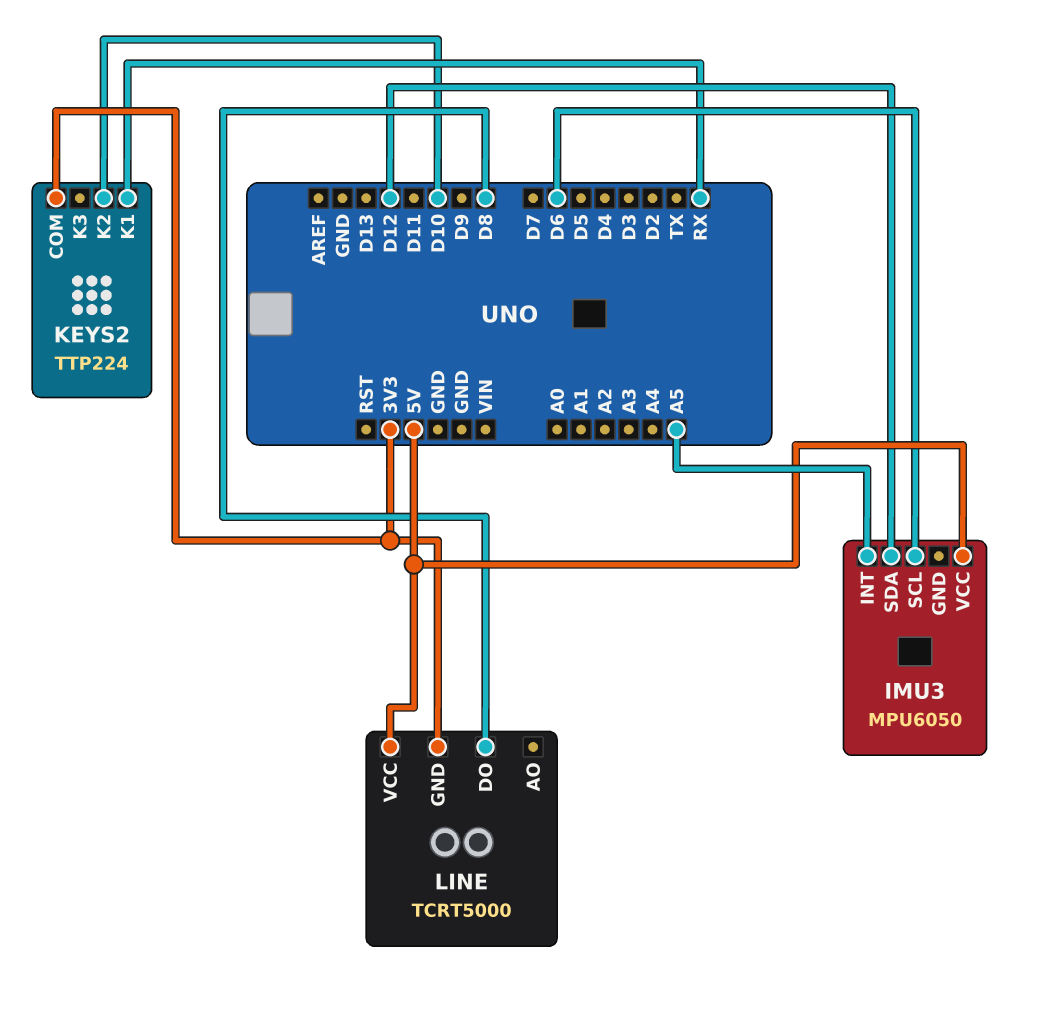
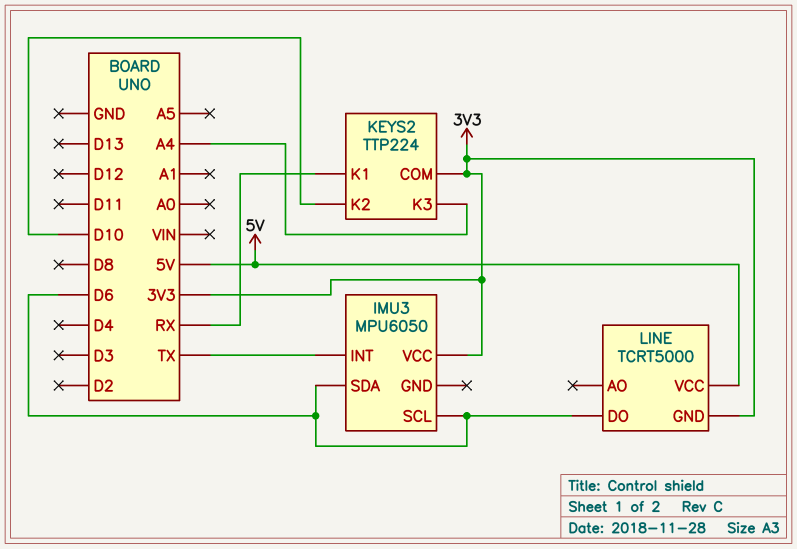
IMU3 pin INT: A5 -> TX
IMU3 pin SDA: D12 -> D6
IMU3 pin VCC: 5V -> 3V3
KEYS2 pin K3: none -> A4
LINE pin DO: D8 -> D6

